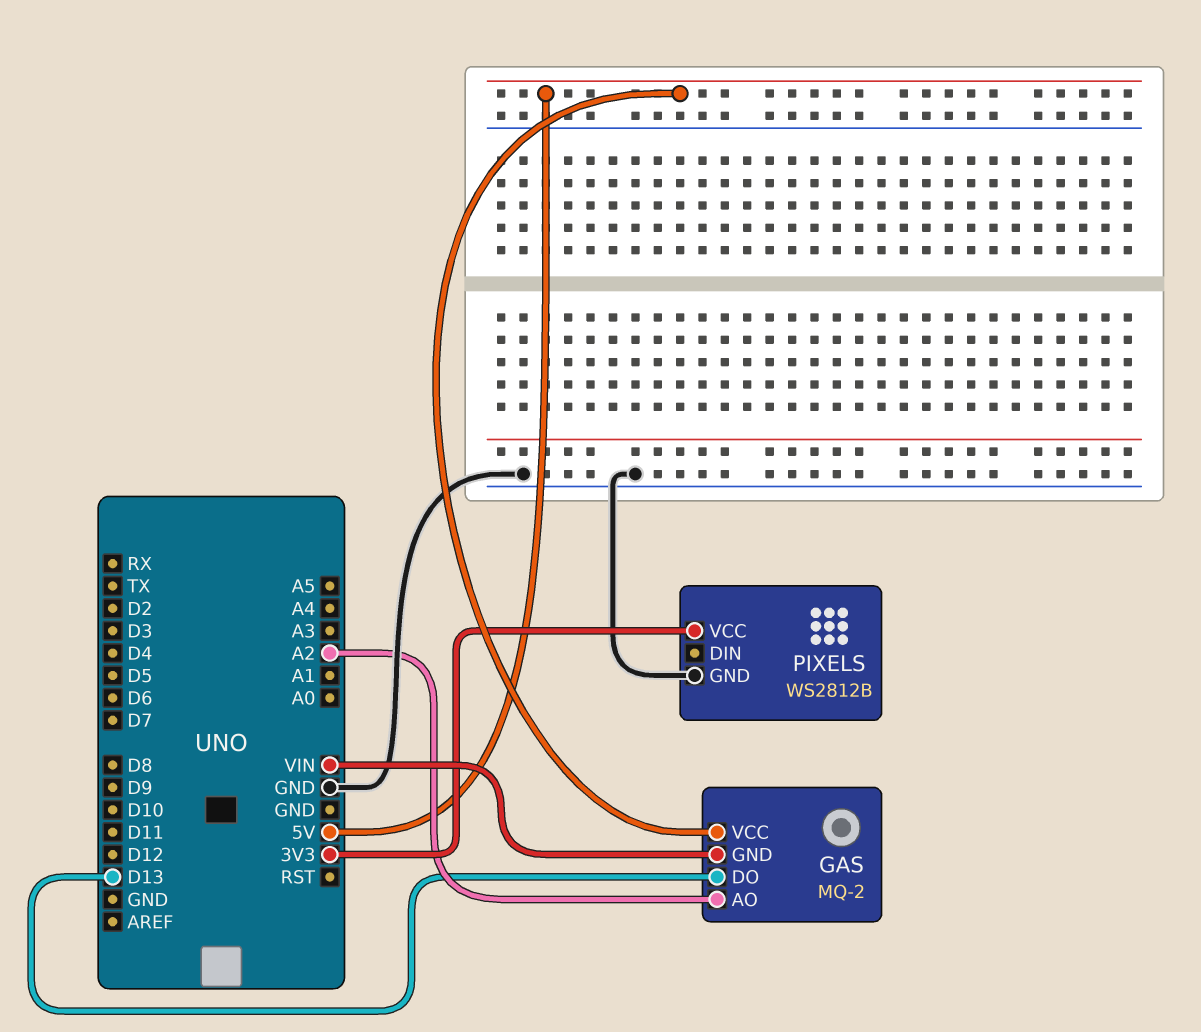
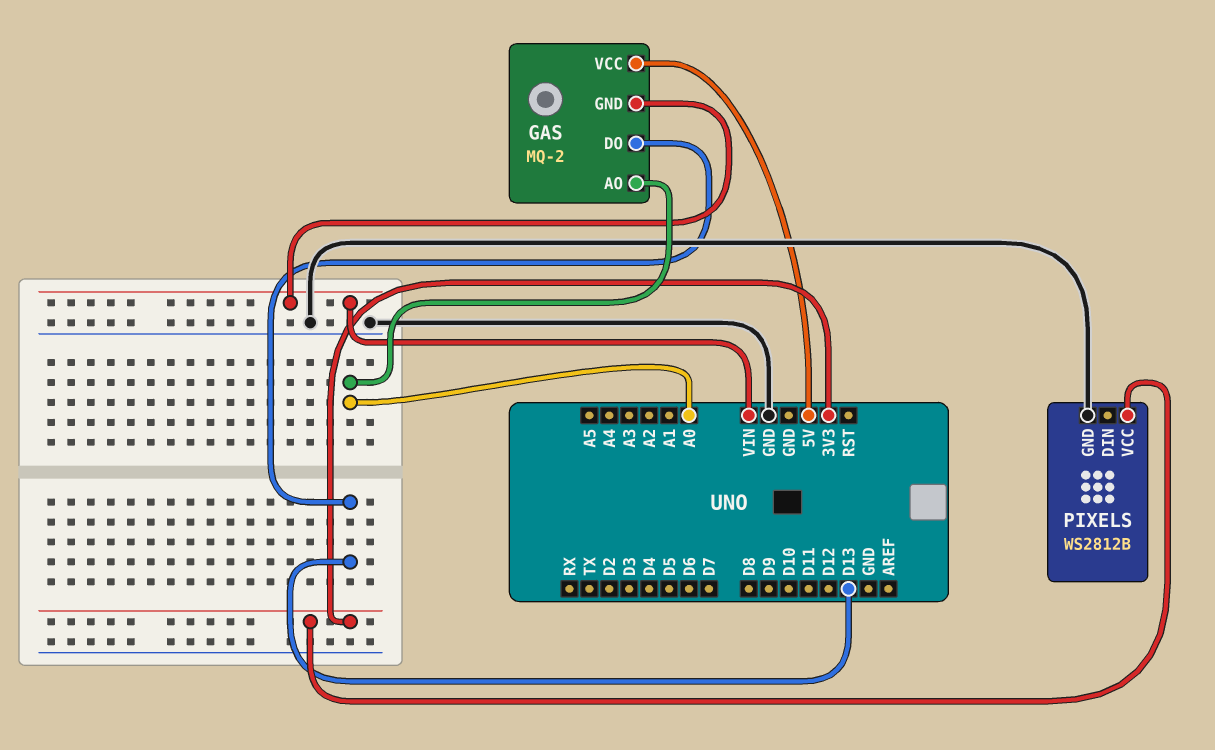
GAS pin AO: A2 -> A0

